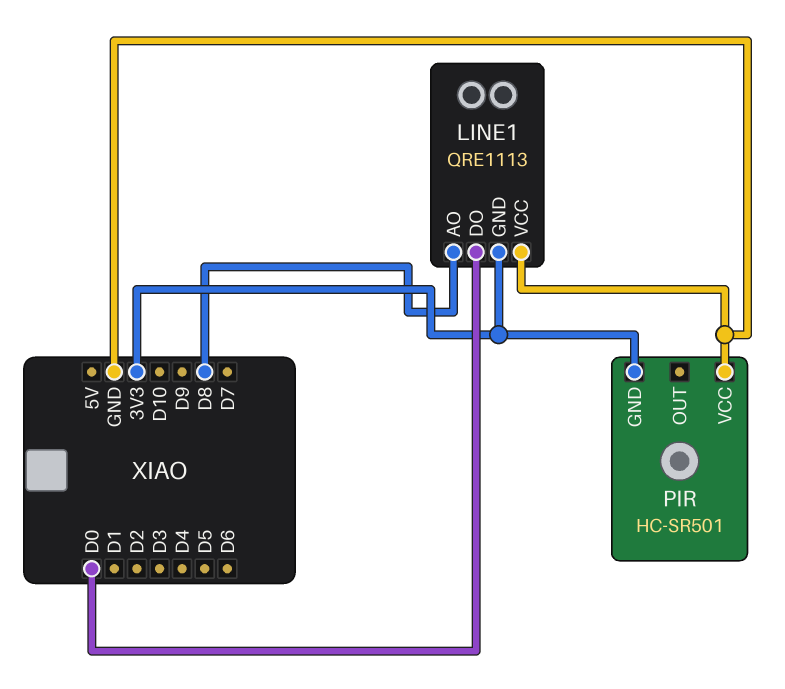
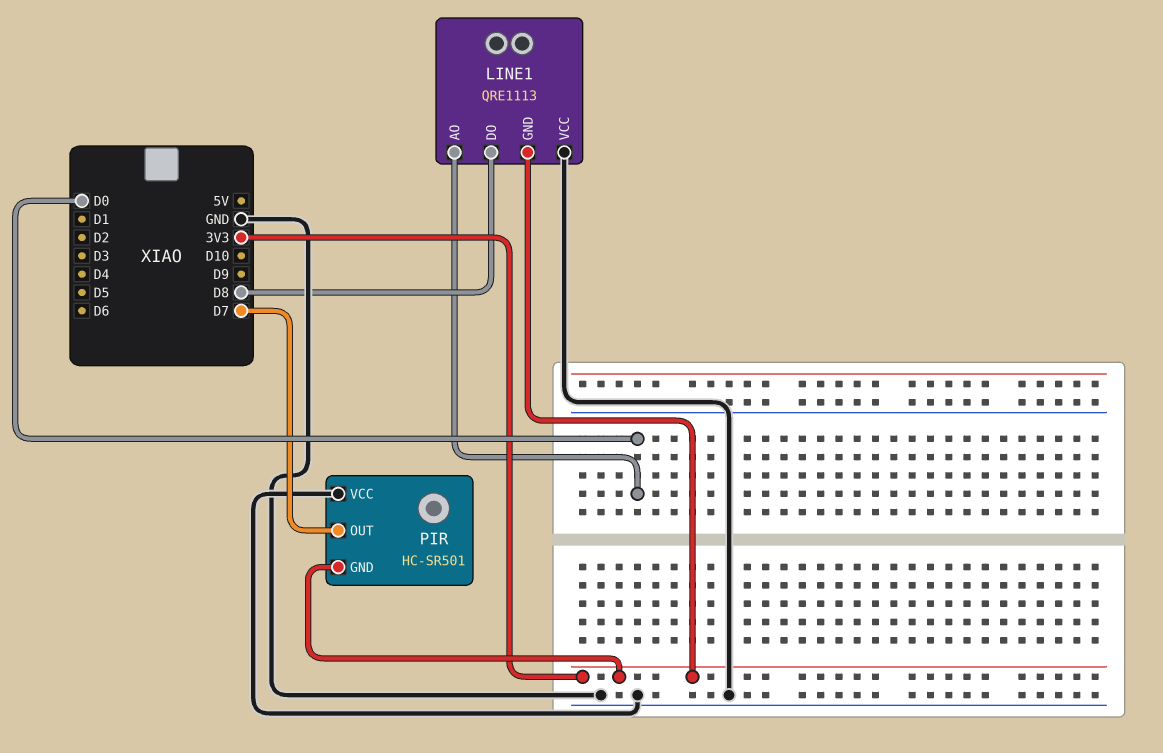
LINE1 pin AO: D8 -> D0
LINE1 pin DO: D0 -> D8
PIR pin OUT: none -> D7

